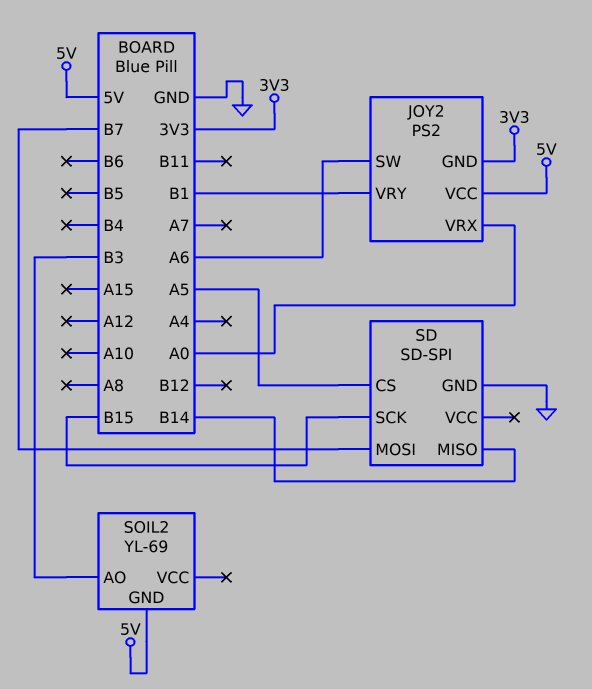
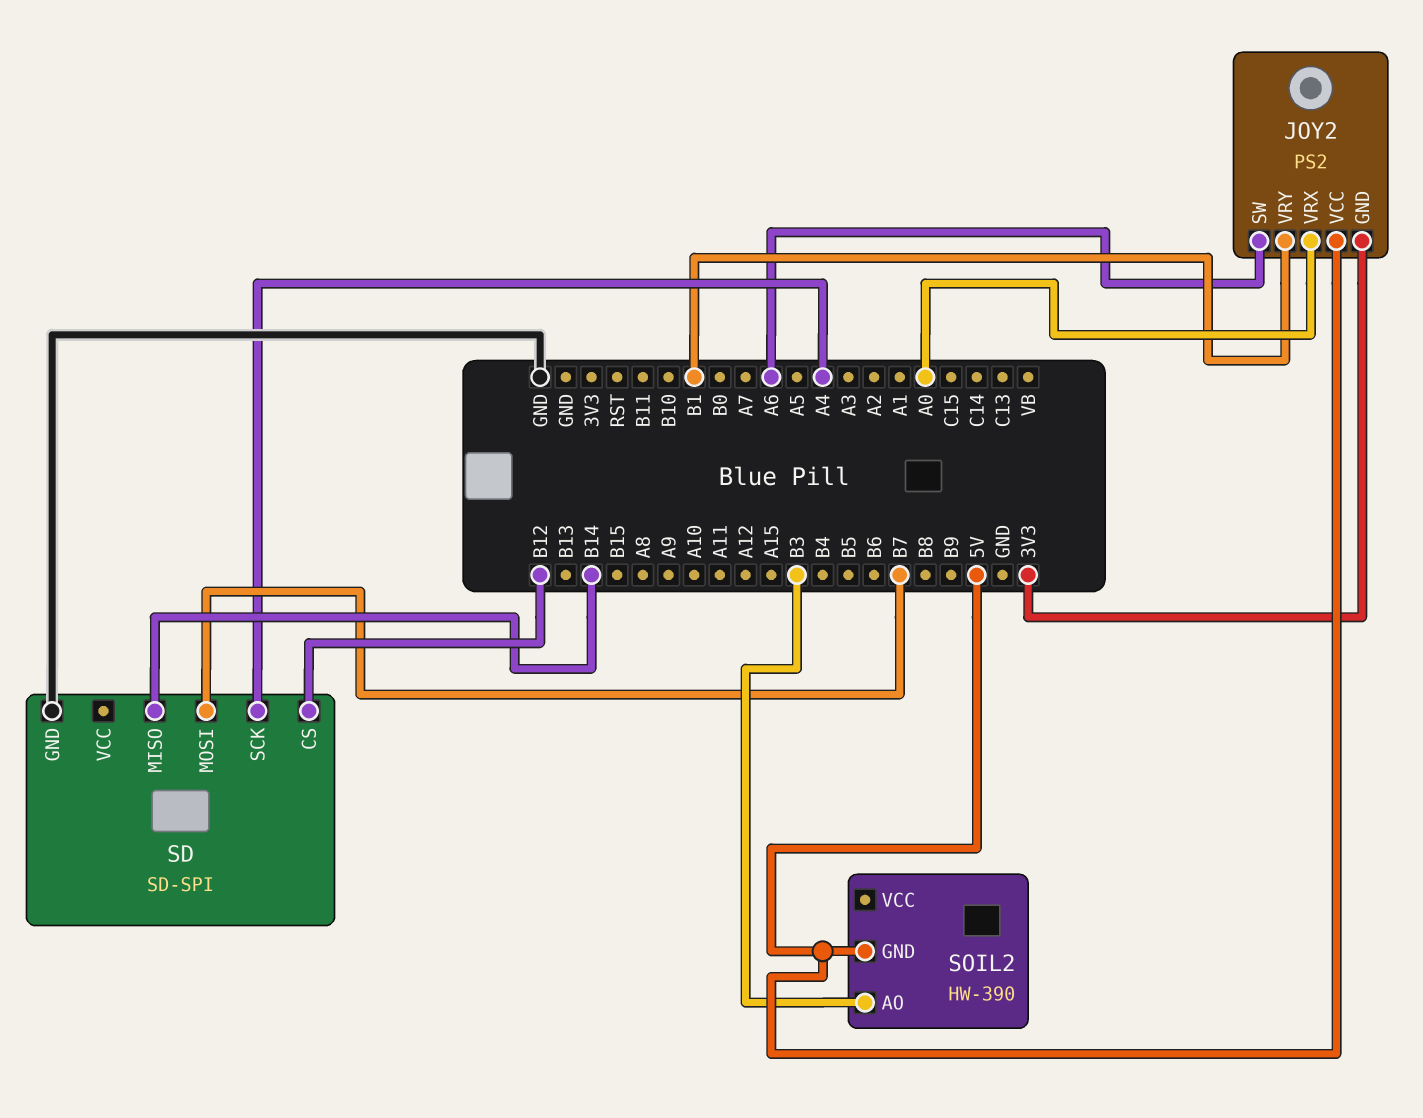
SD pin CS: A5 -> B12
SD pin SCK: B15 -> A4
SOIL2: YL-69 -> HW-390

